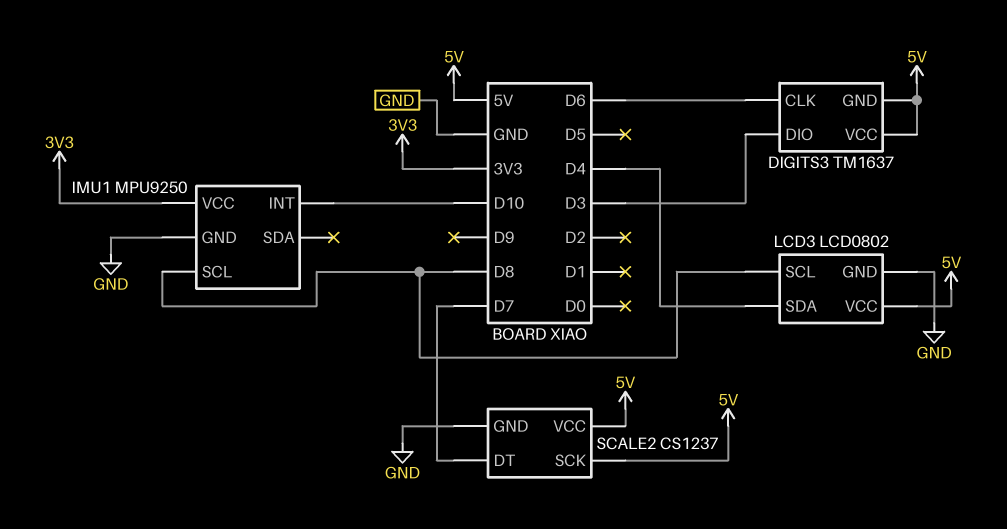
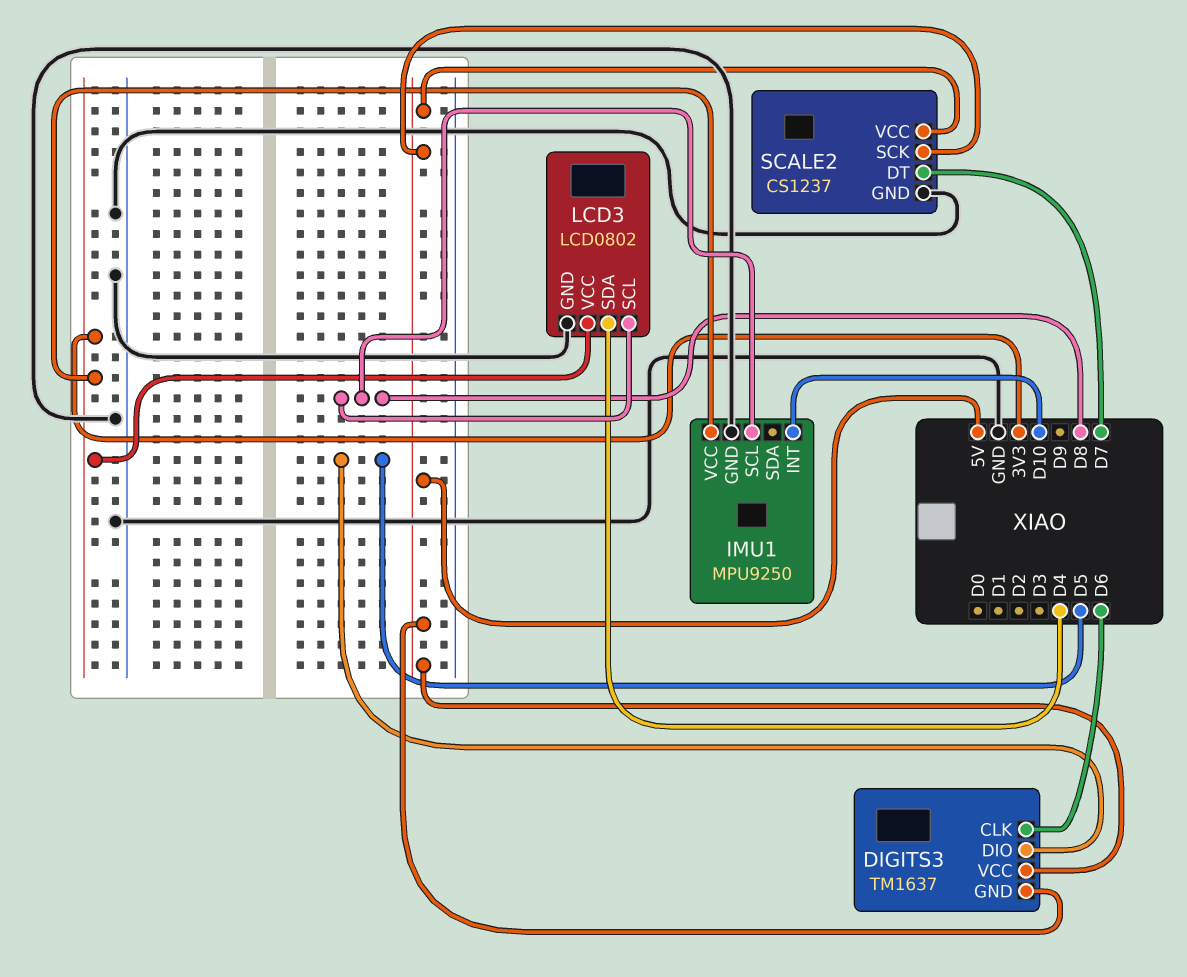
DIGITS3 pin DIO: D3 -> D5
LCD3 pin VCC: 5V -> 3V3

